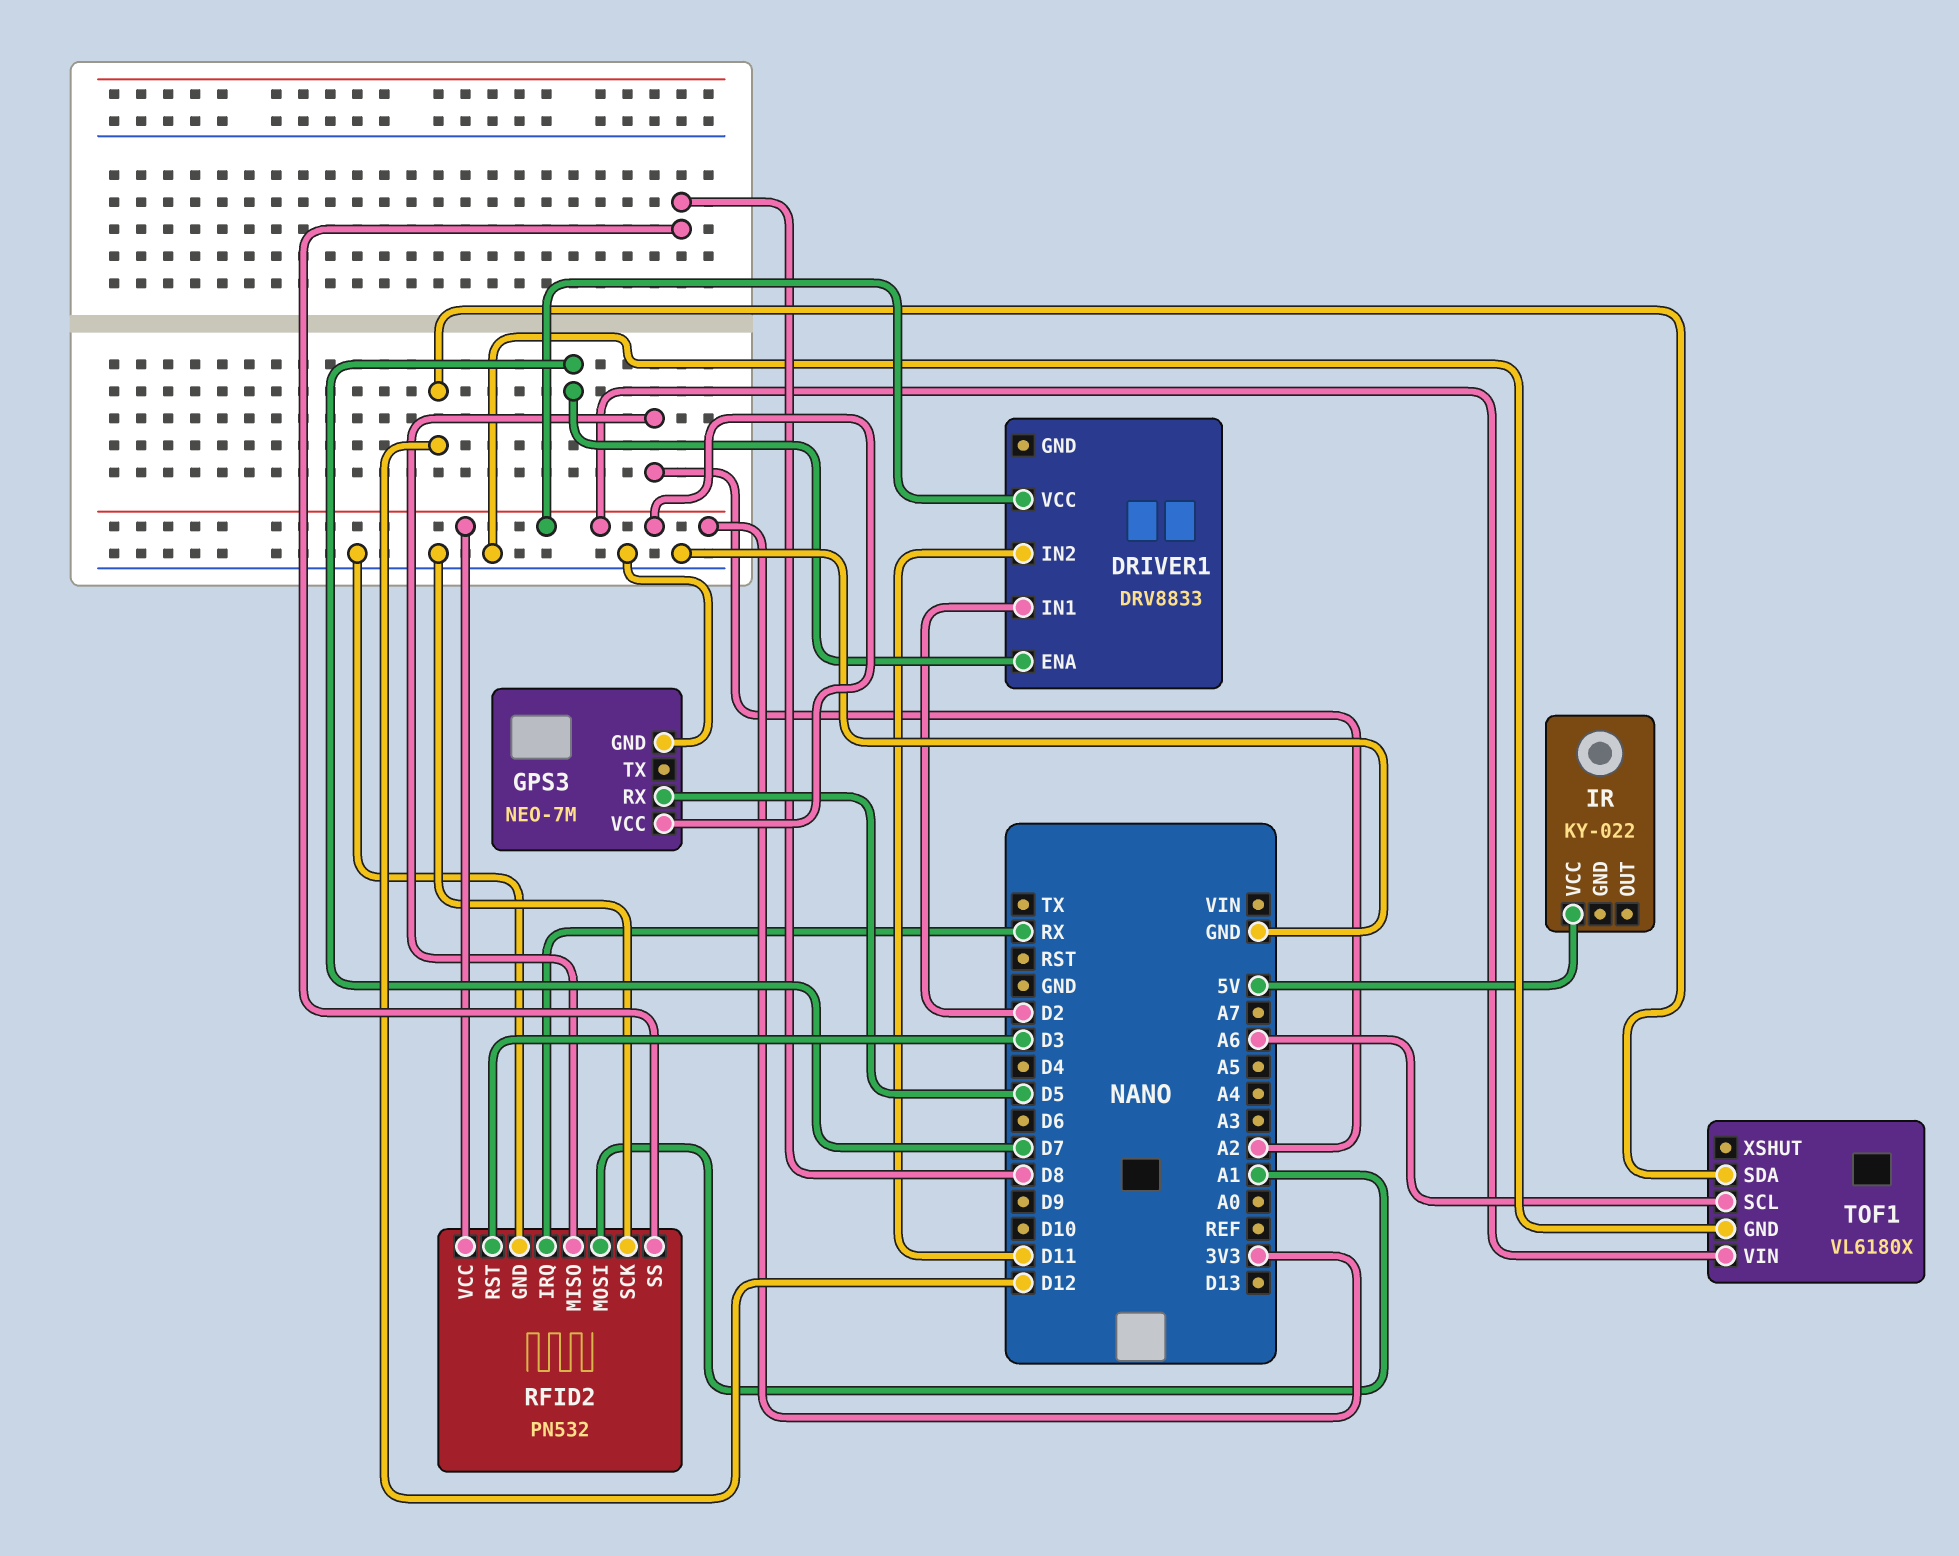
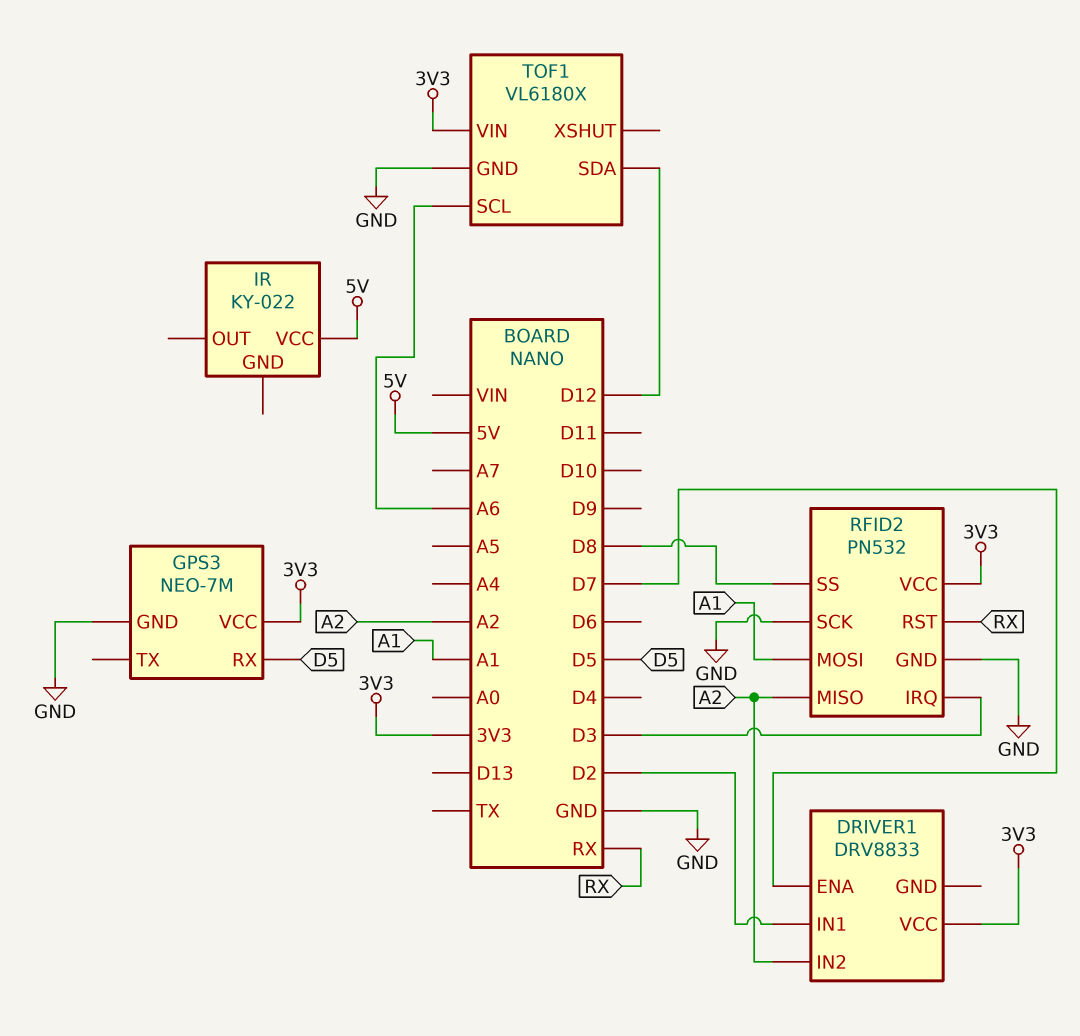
DRIVER1 pin IN2: D11 -> A2
RFID2 pin IRQ: RX -> D3
RFID2 pin RST: D3 -> RX

